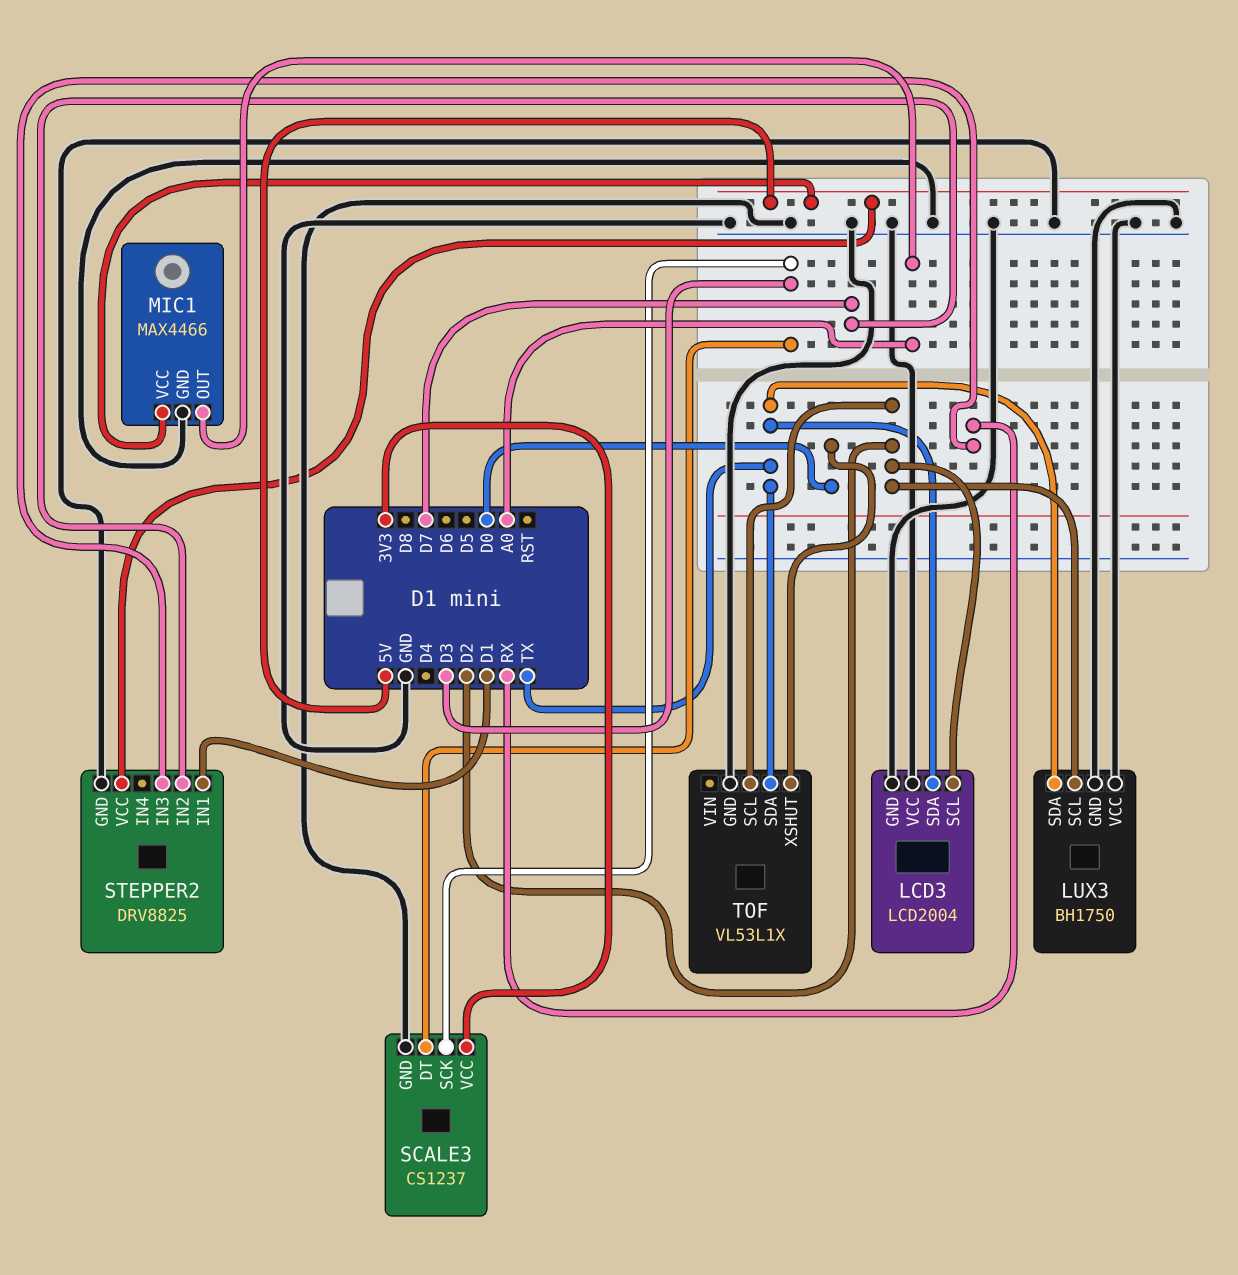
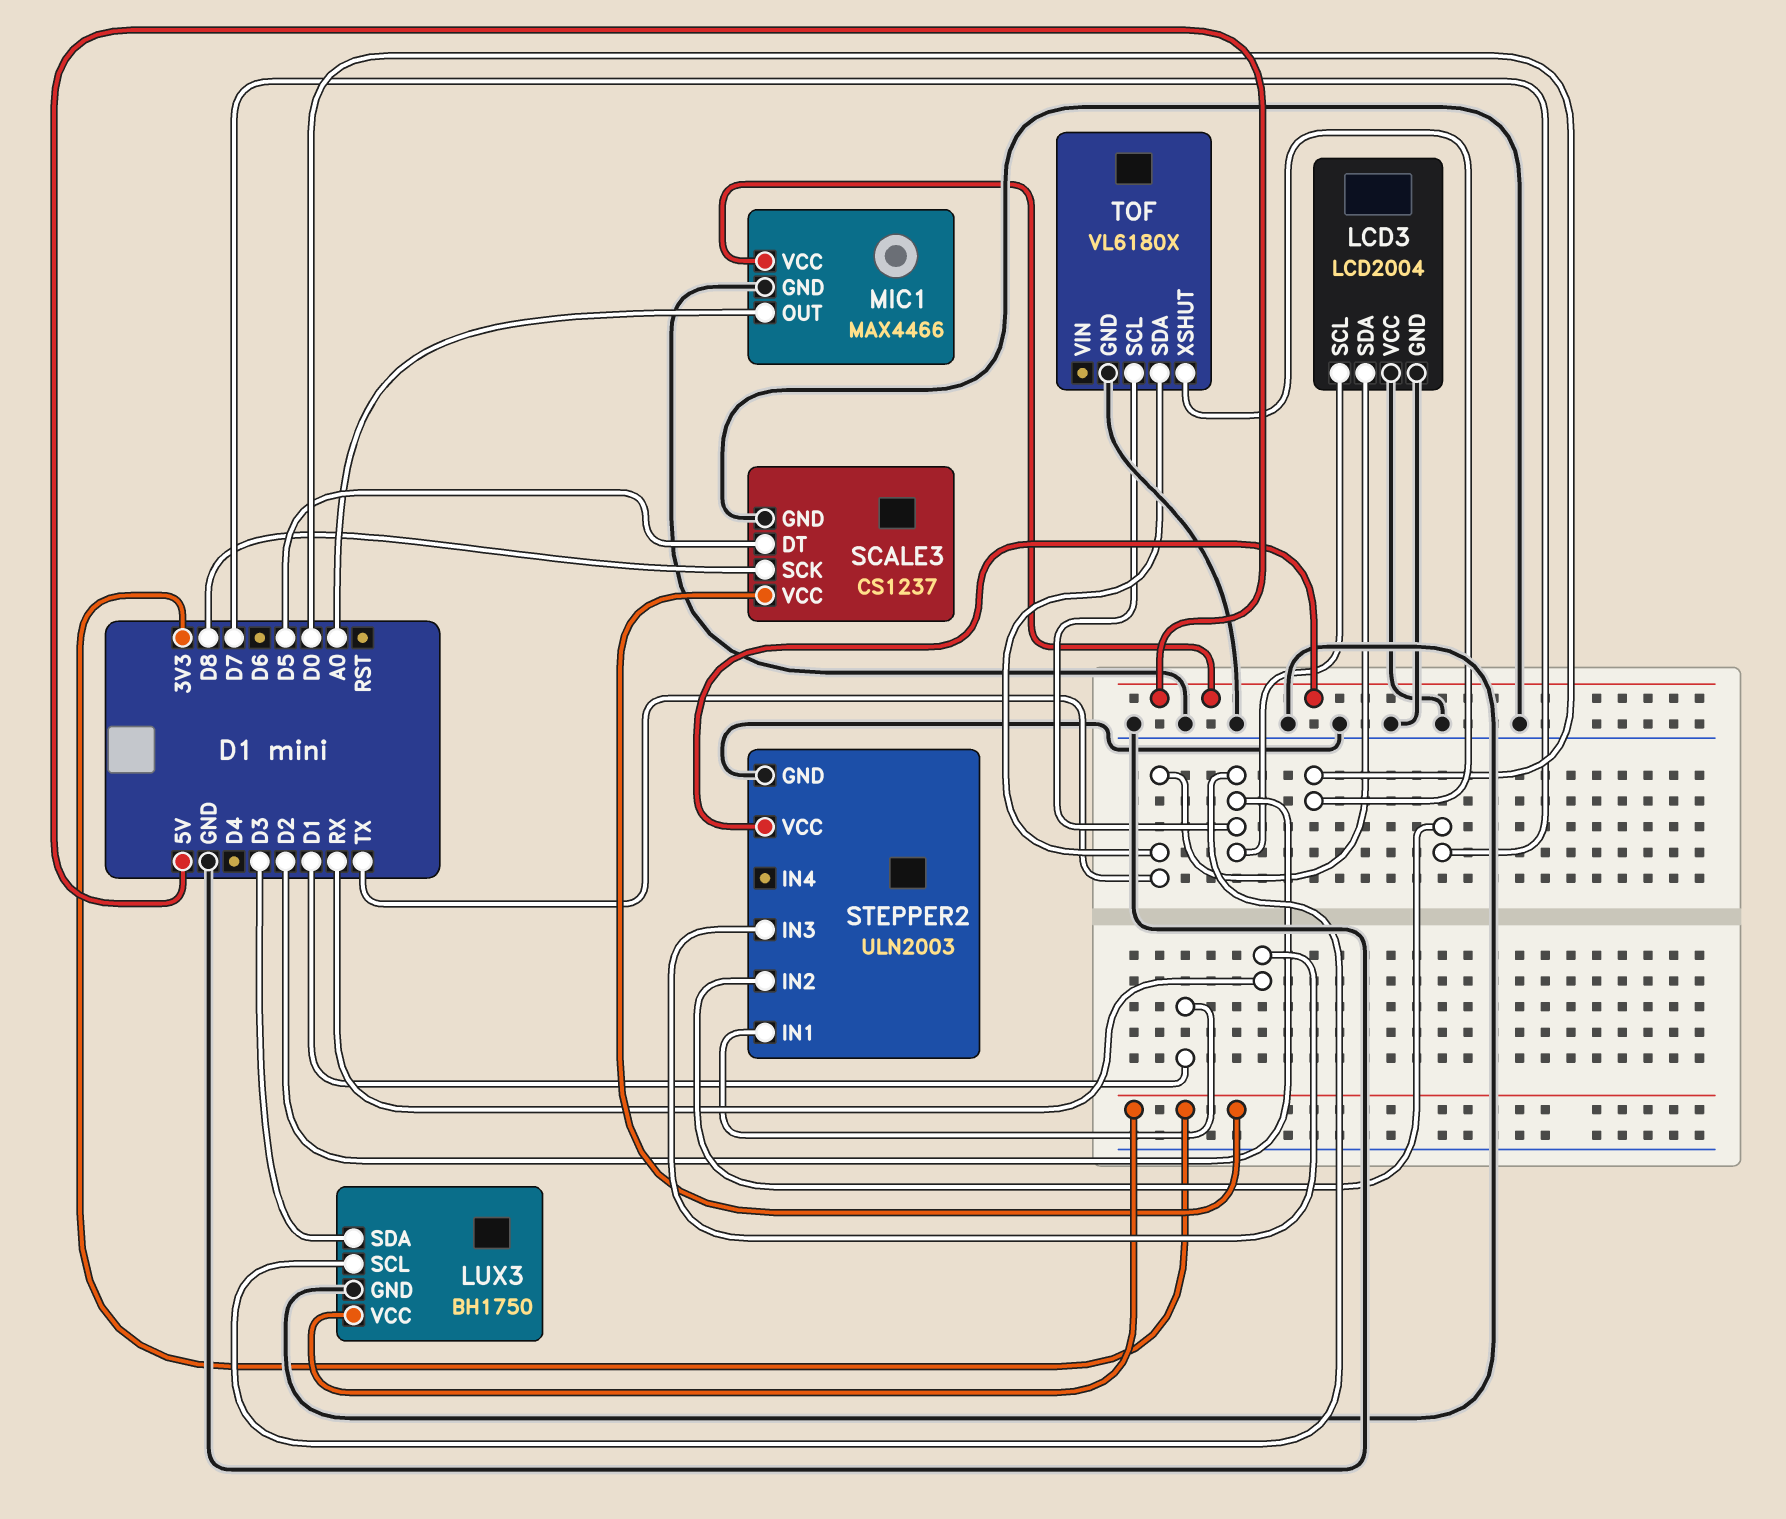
LUX3 pin SDA: TX -> D3
LUX3 pin VCC: GND -> 3V3
SCALE3 pin DT: D3 -> D5
SCALE3 pin SCK: D3 -> D8
STEPPER2: DRV8825 -> ULN2003
TOF: VL53L1X -> VL6180X

